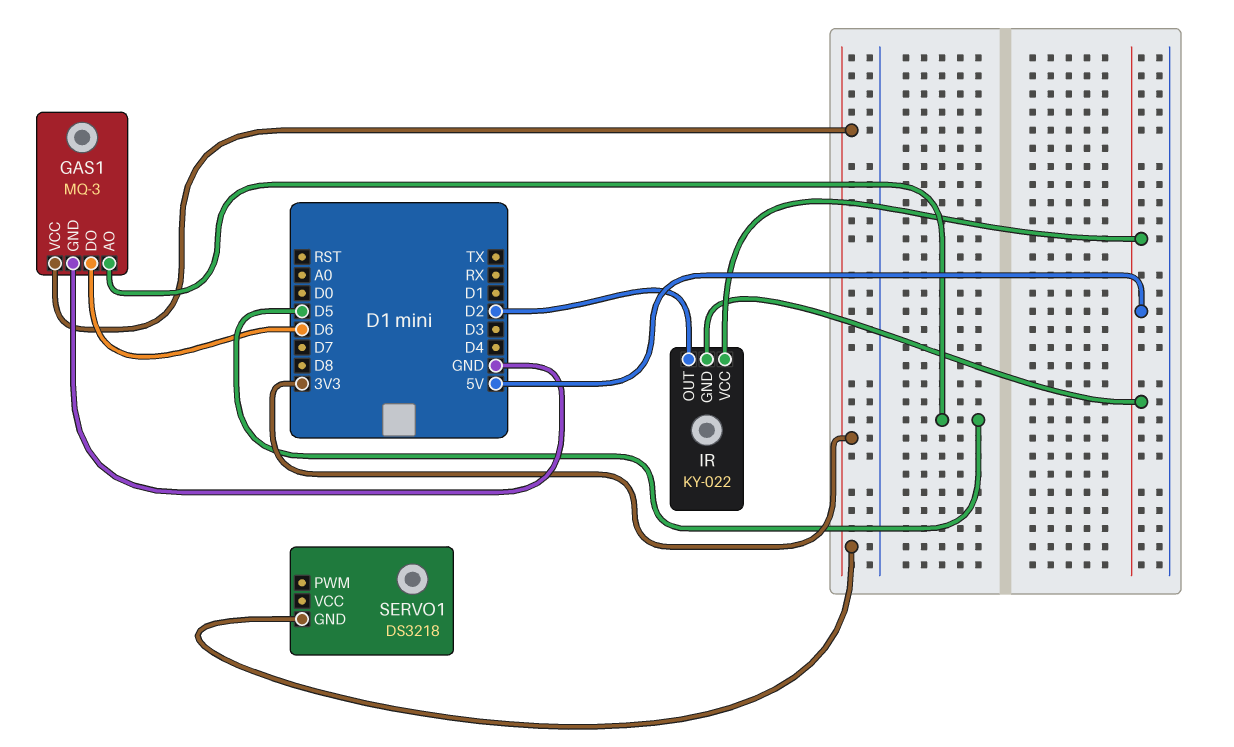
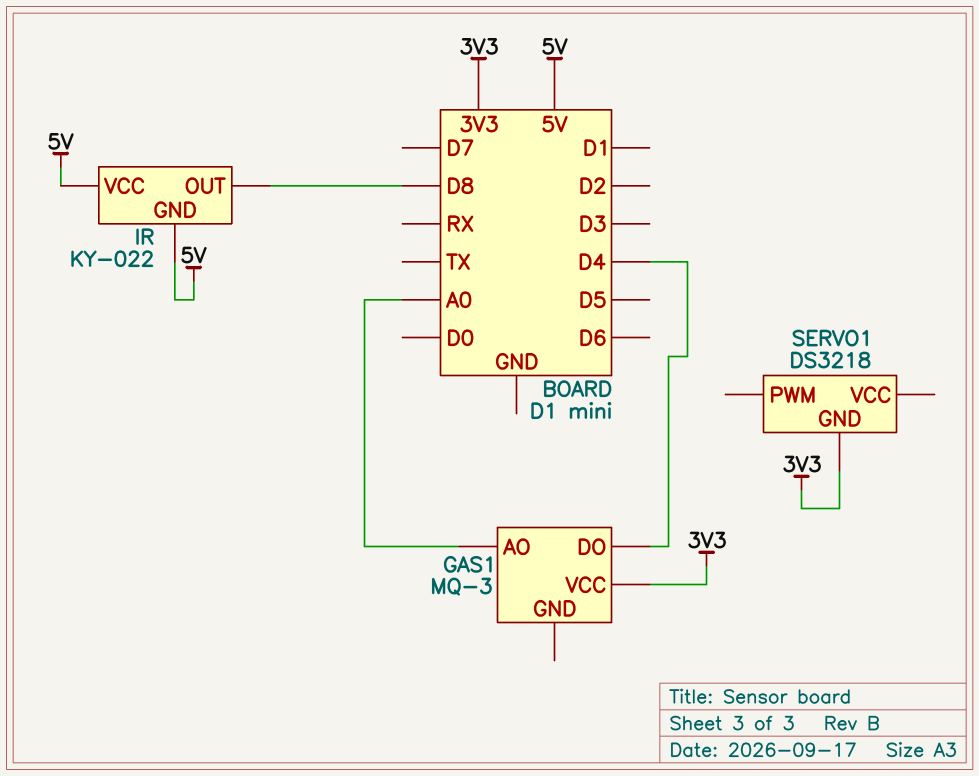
GAS1 pin AO: D5 -> A0
GAS1 pin DO: D6 -> D4
GAS1 pin GND: GND -> none
IR pin OUT: D2 -> D8

